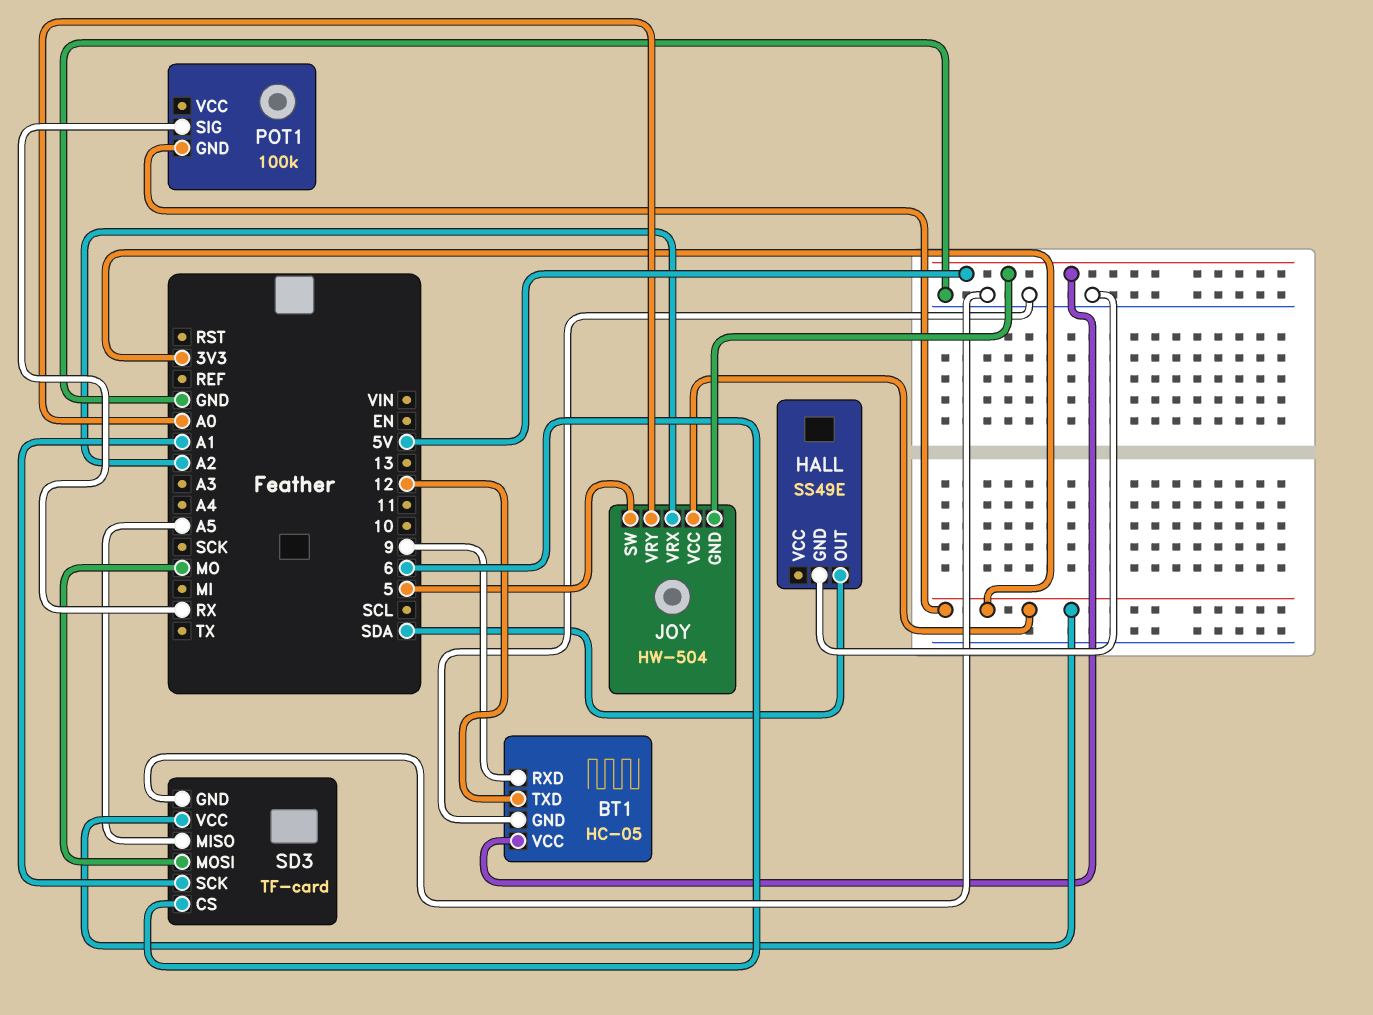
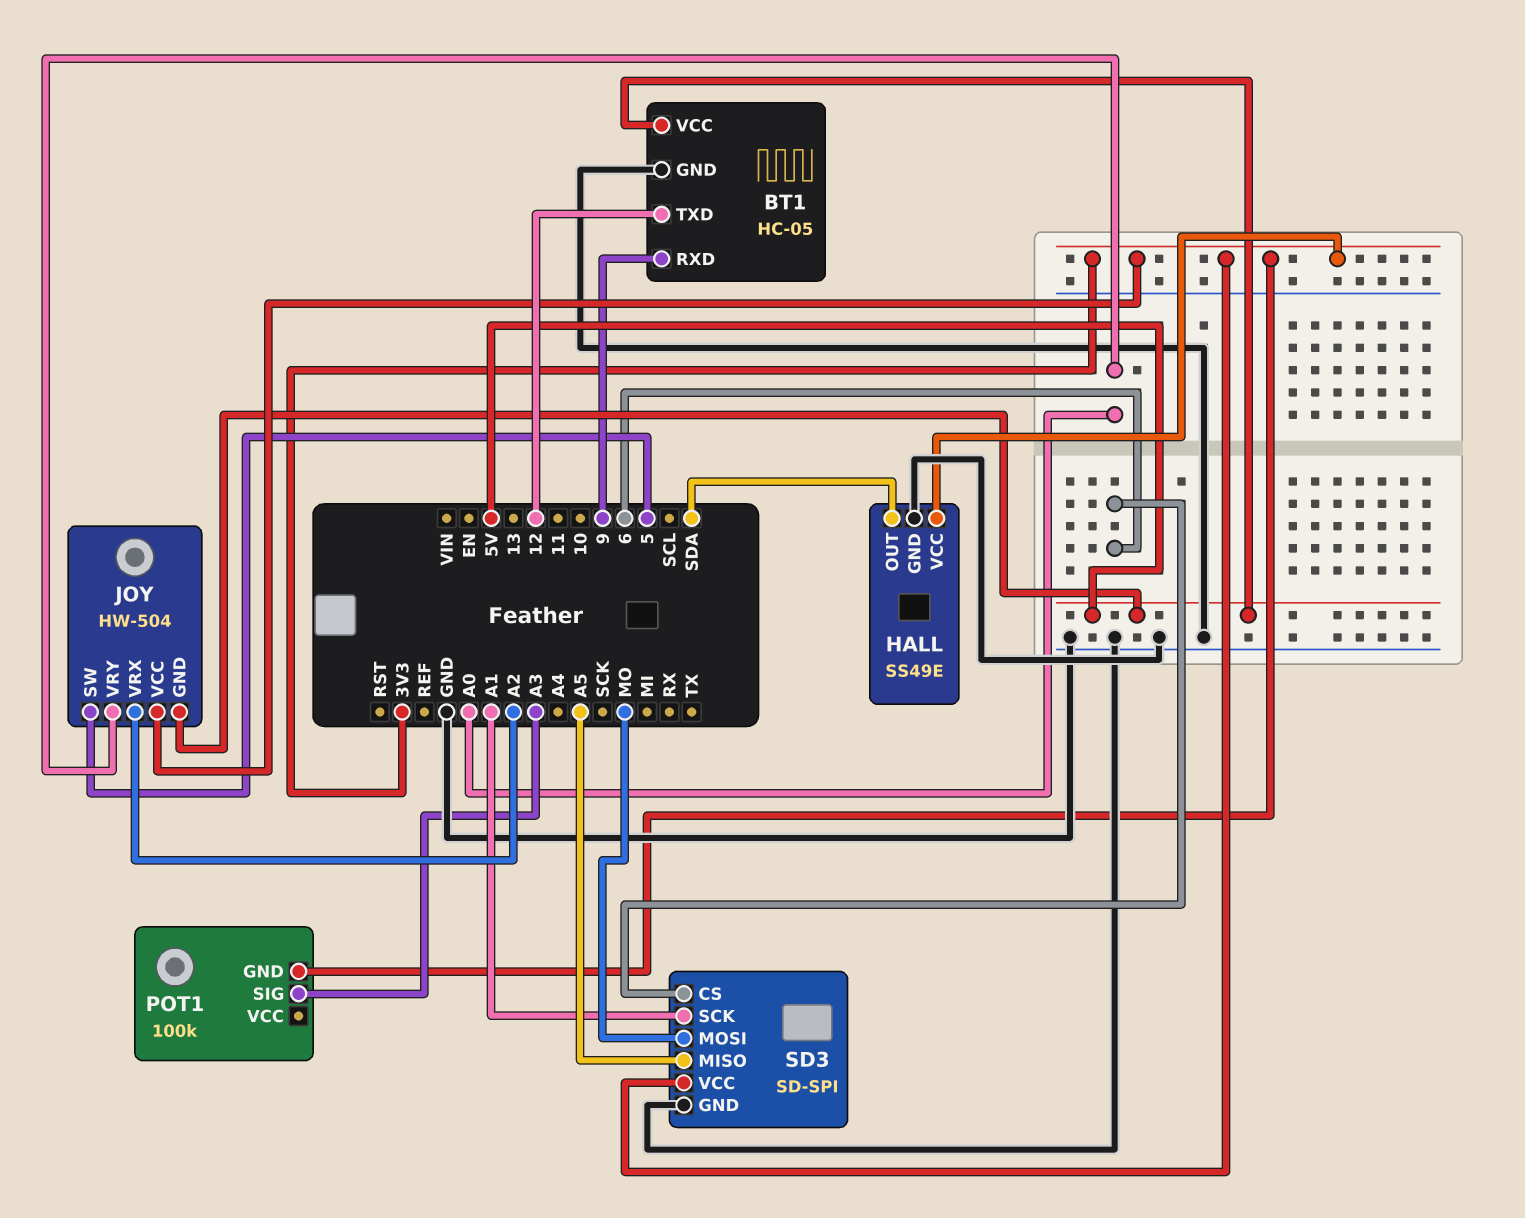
HALL pin VCC: none -> 3V3
POT1 pin SIG: RX -> A3
SD3: TF-card -> SD-SPI

